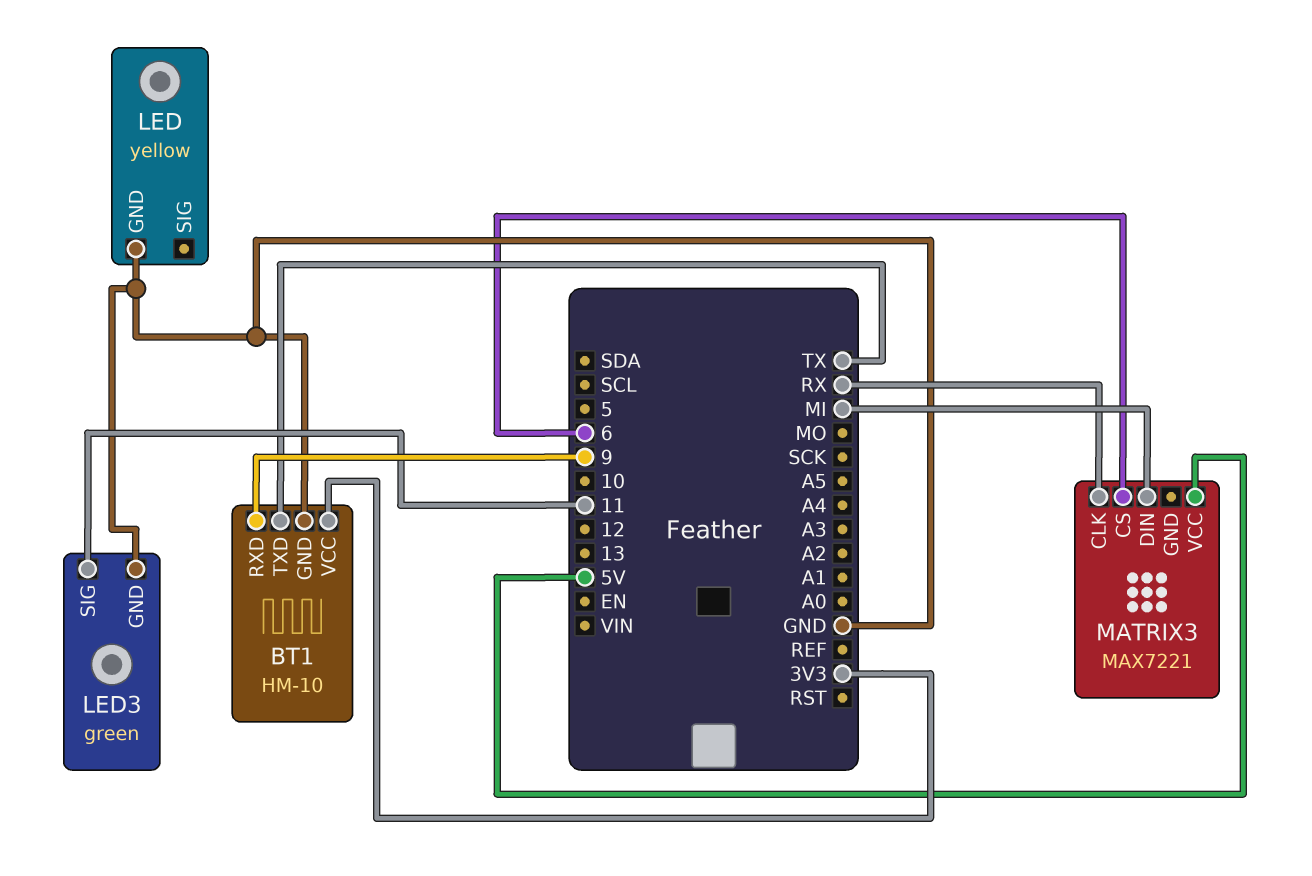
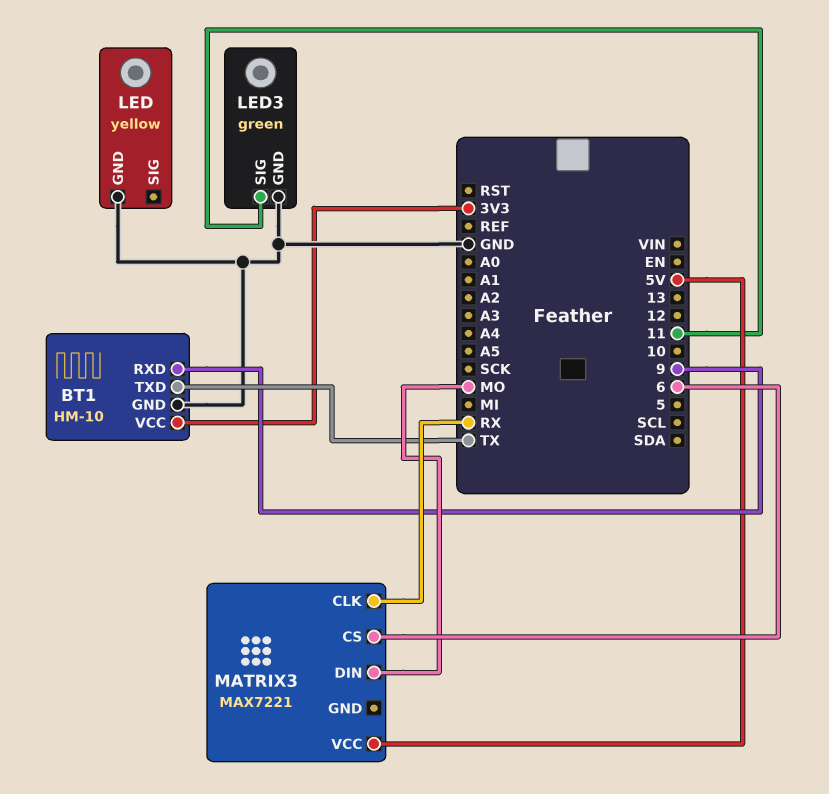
MATRIX3 pin DIN: MI -> MO

